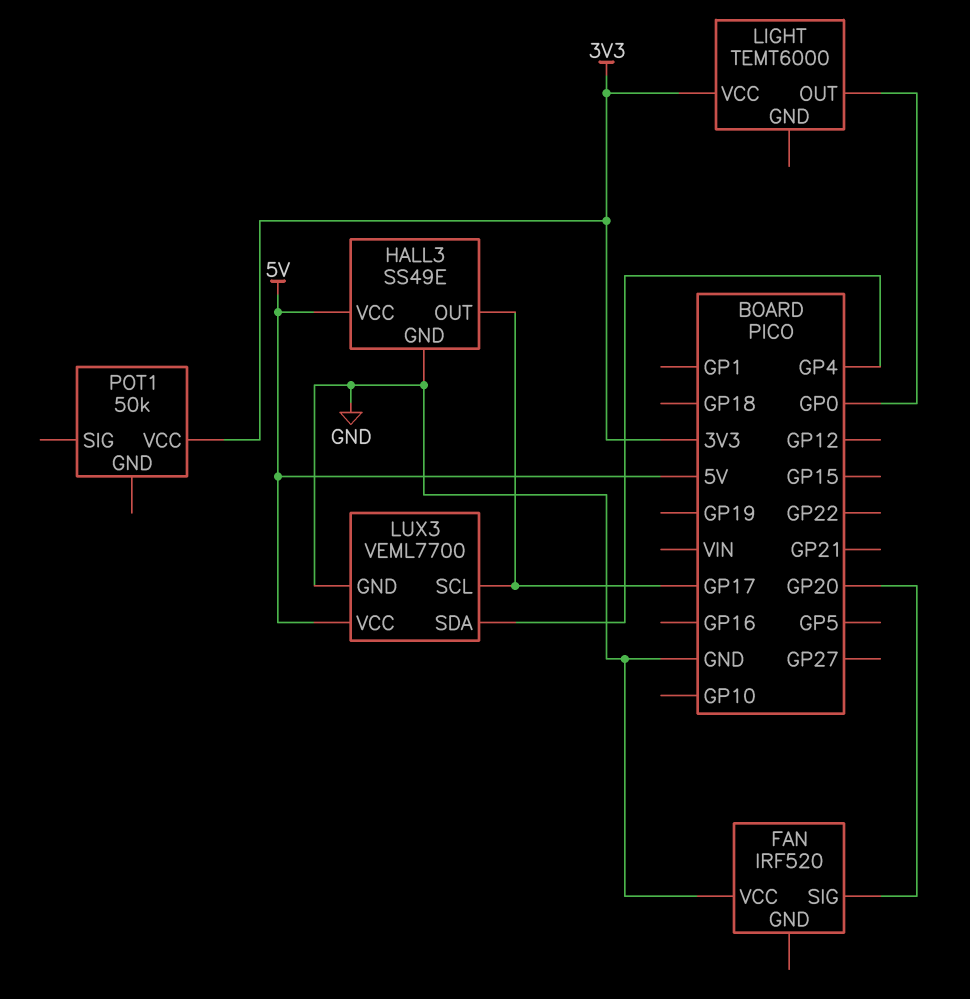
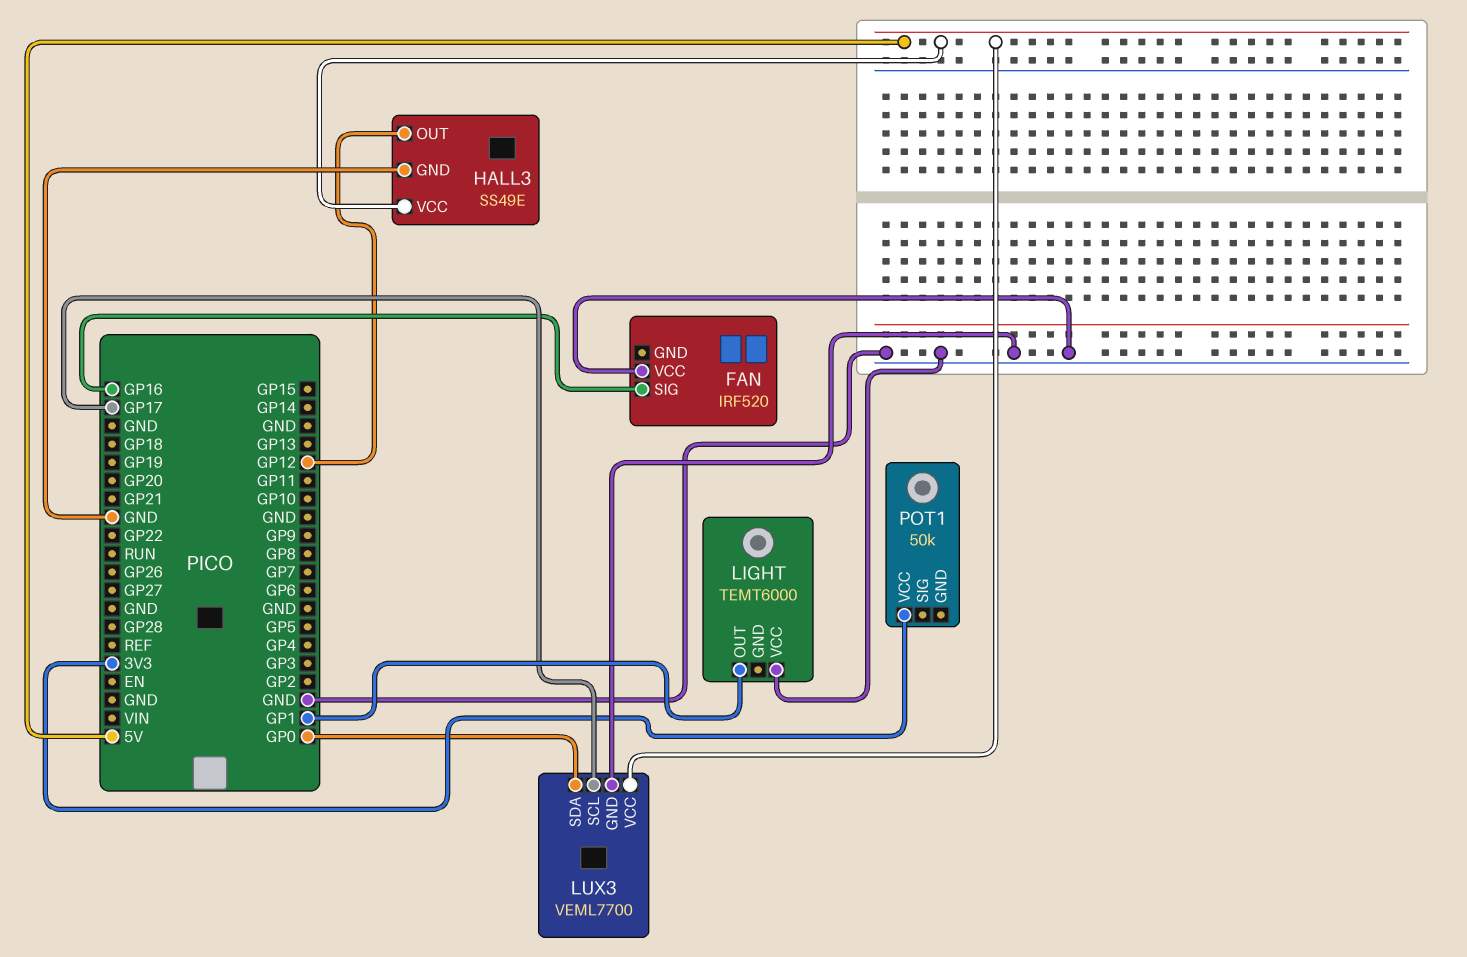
FAN pin SIG: GP20 -> GP16
HALL3 pin OUT: GP17 -> GP12
LIGHT pin OUT: GP0 -> GP1
LIGHT pin VCC: 3V3 -> GND
LUX3 pin SDA: GP4 -> GP0

